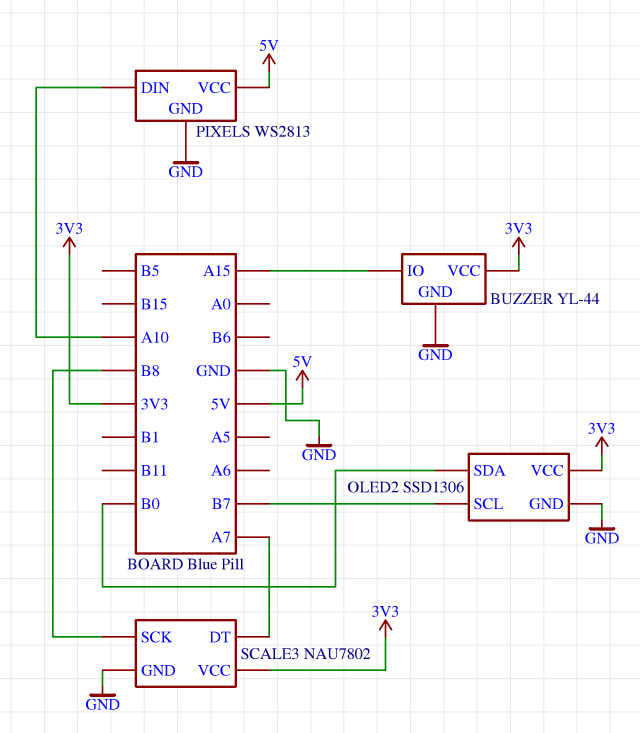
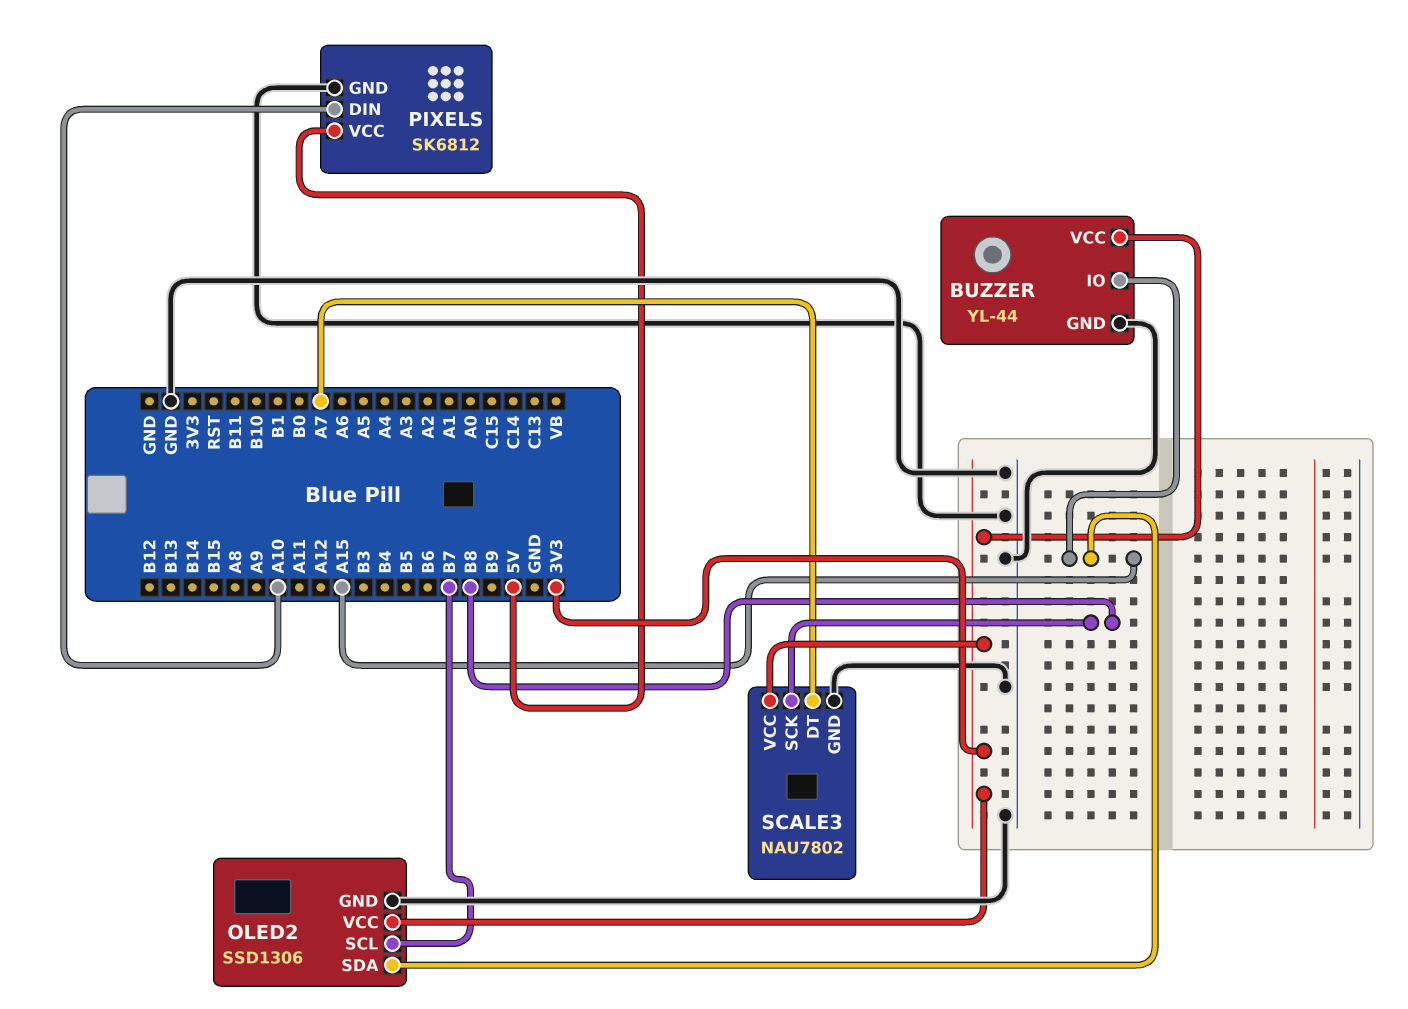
OLED2 pin SDA: B0 -> A15
PIXELS: WS2813 -> SK6812

